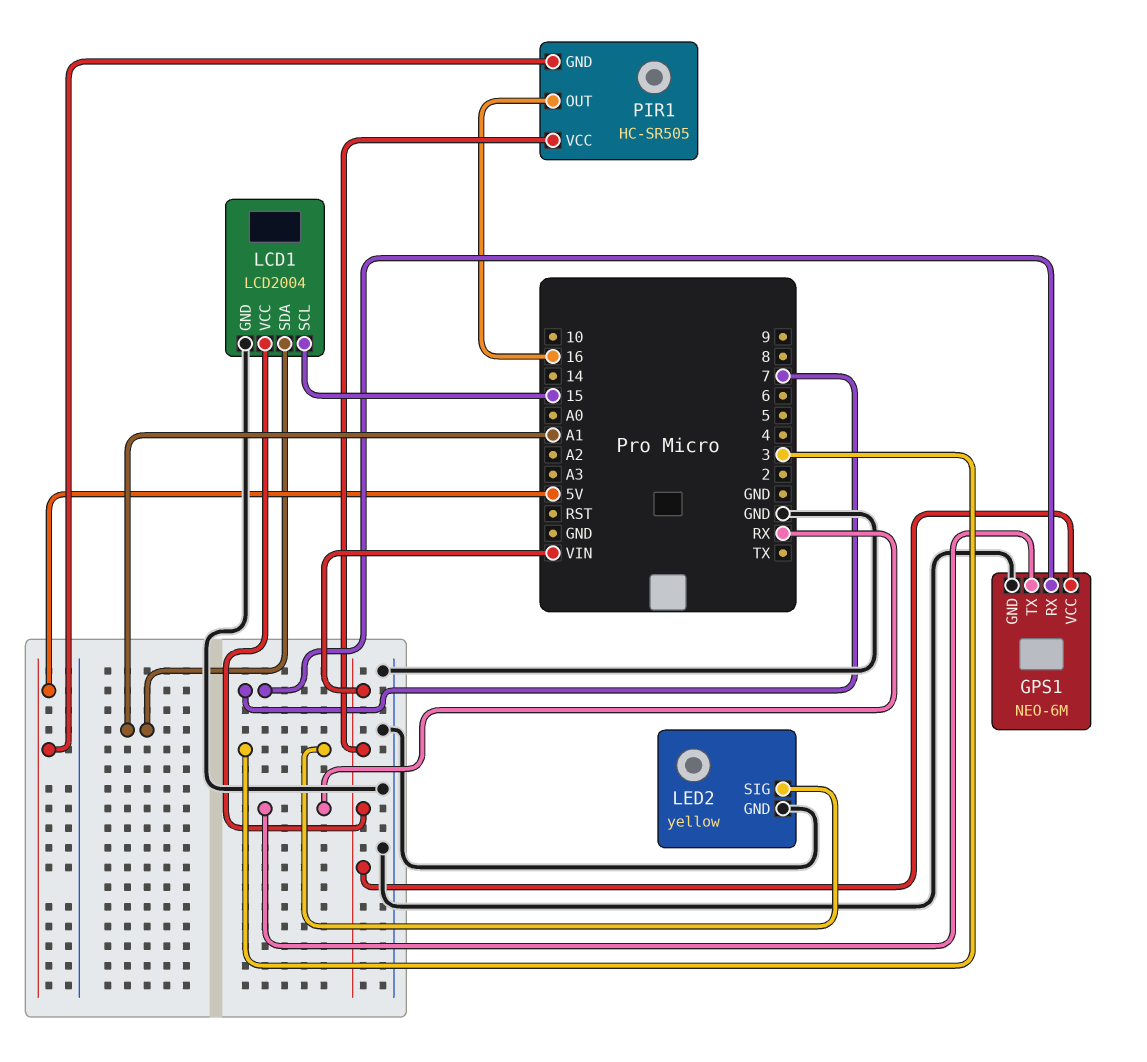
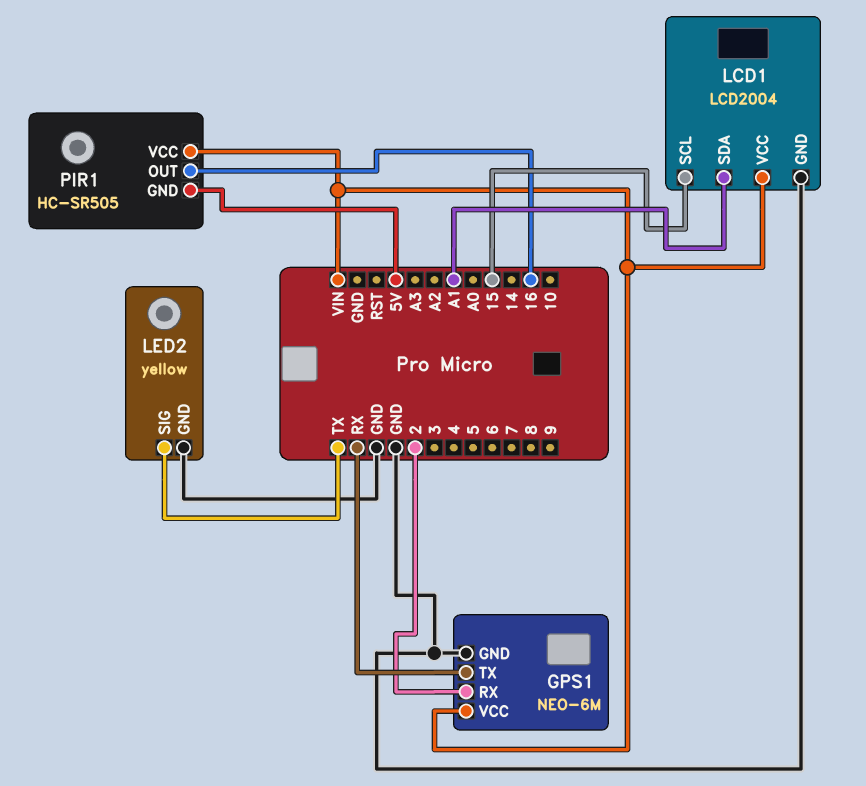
GPS1 pin RX: 7 -> 2
LED2 pin SIG: 3 -> TX

